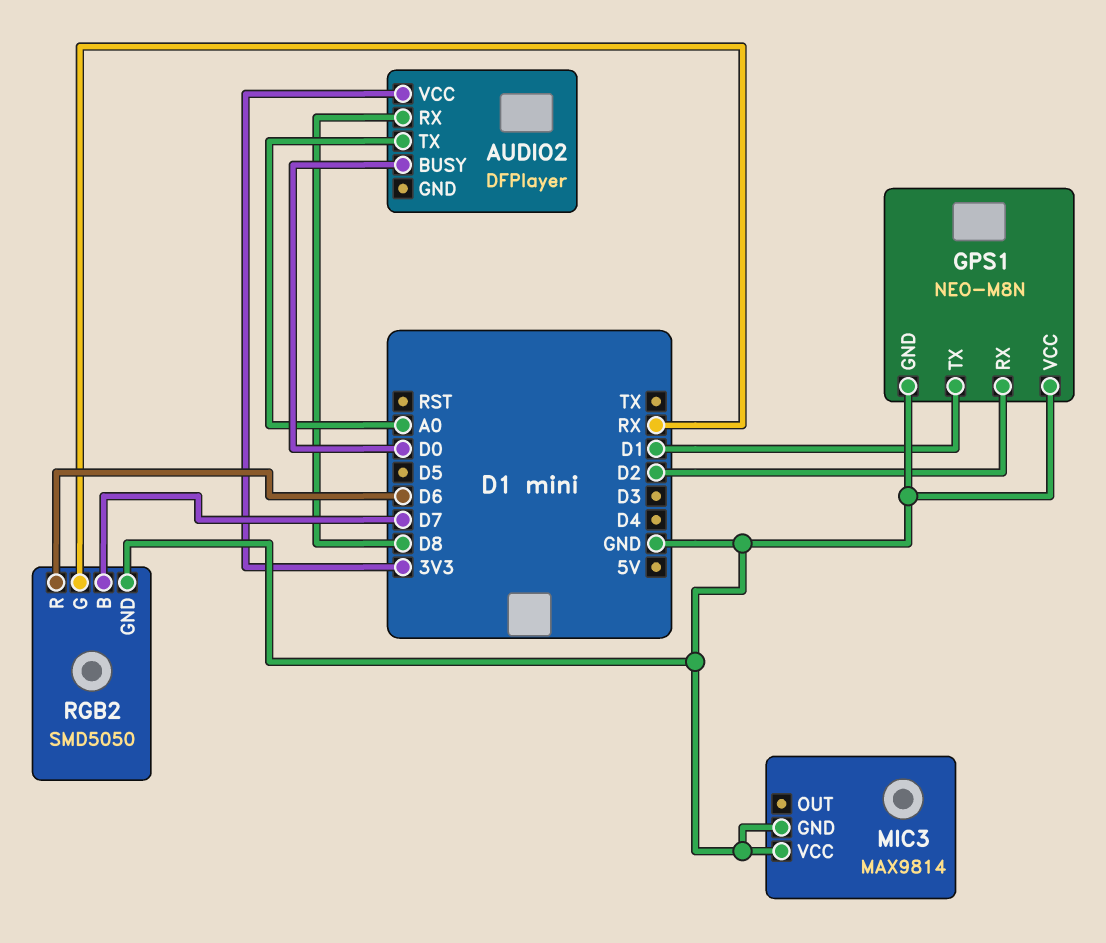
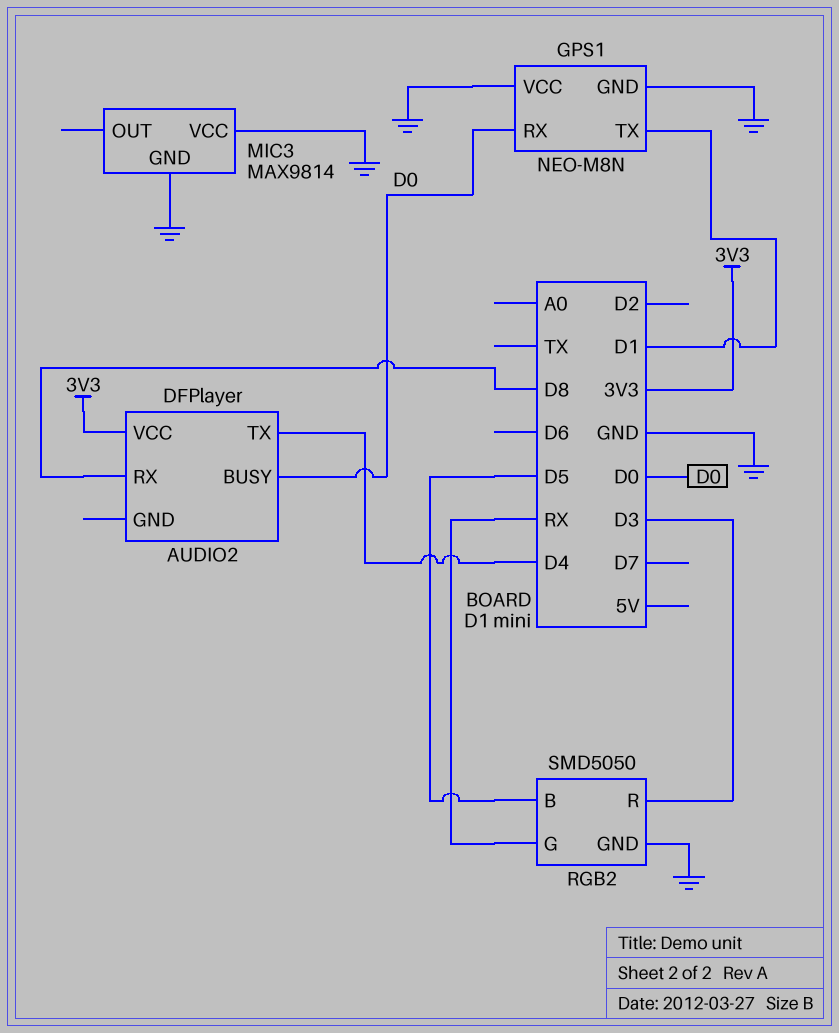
AUDIO2 pin TX: A0 -> D4
GPS1 pin RX: D2 -> D0
RGB2 pin B: D7 -> D5
RGB2 pin R: D6 -> D3

